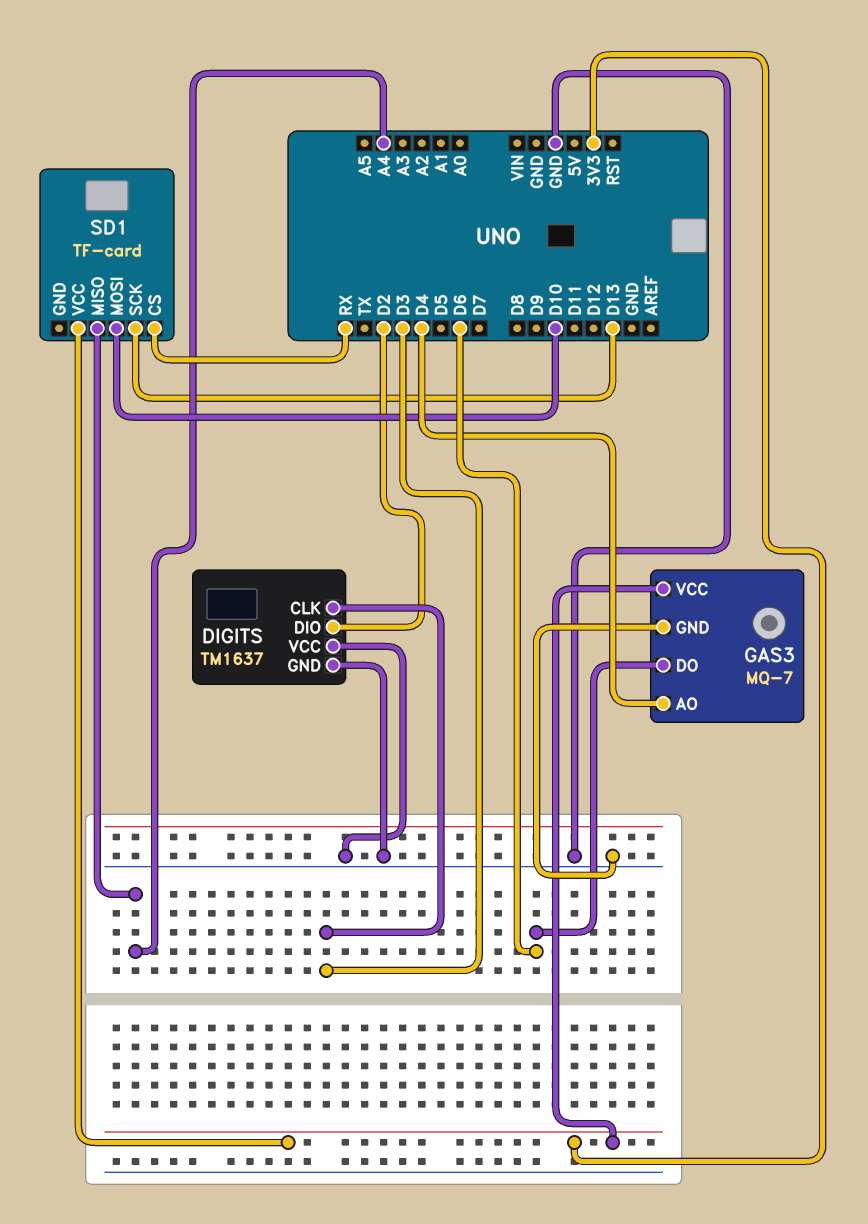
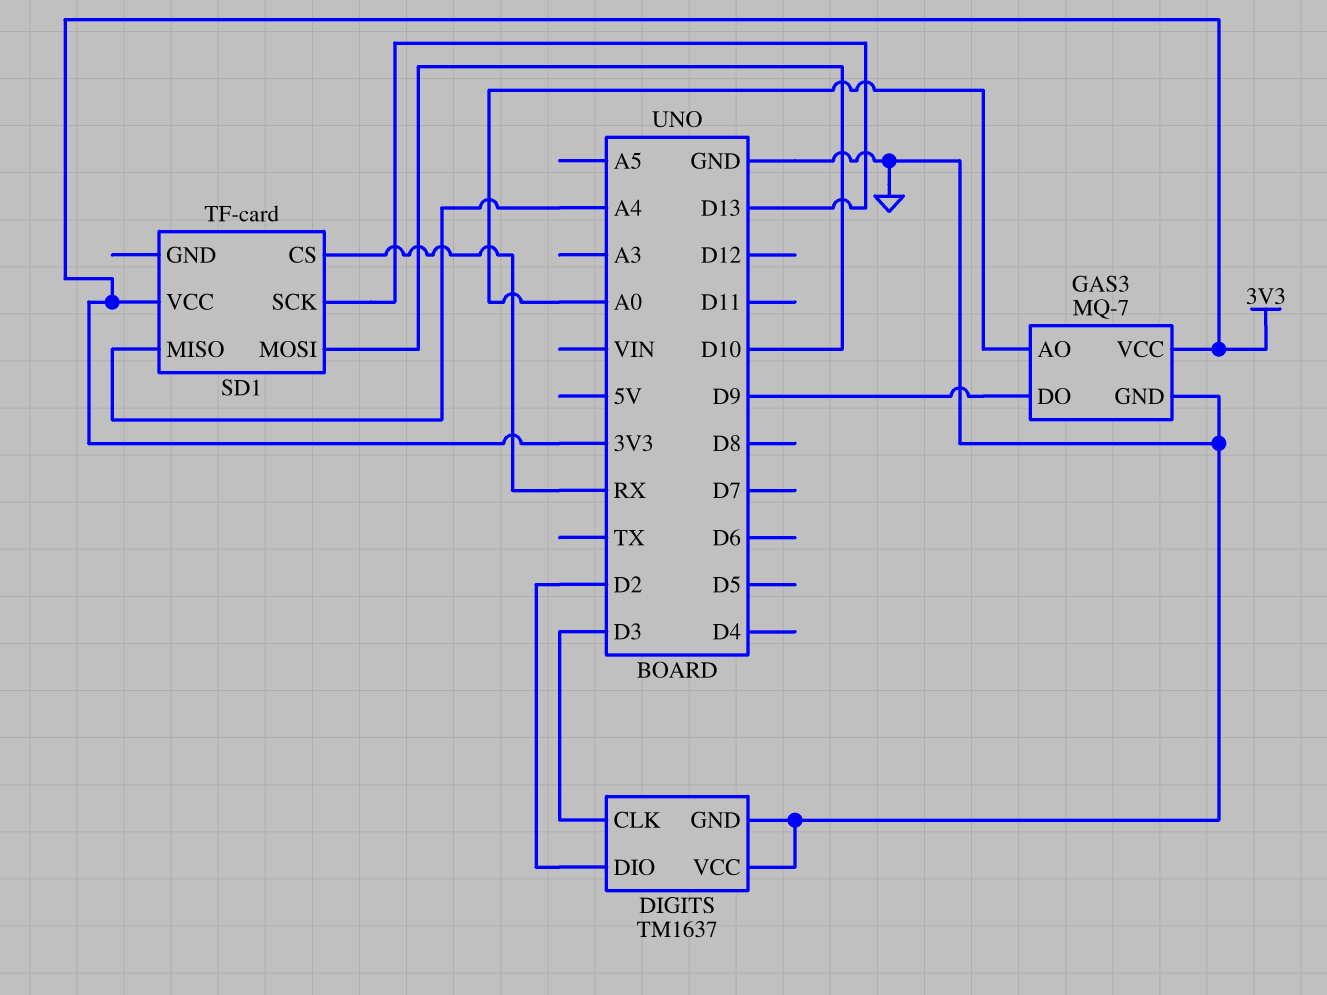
GAS3 pin AO: D4 -> A0
GAS3 pin DO: D6 -> D9

